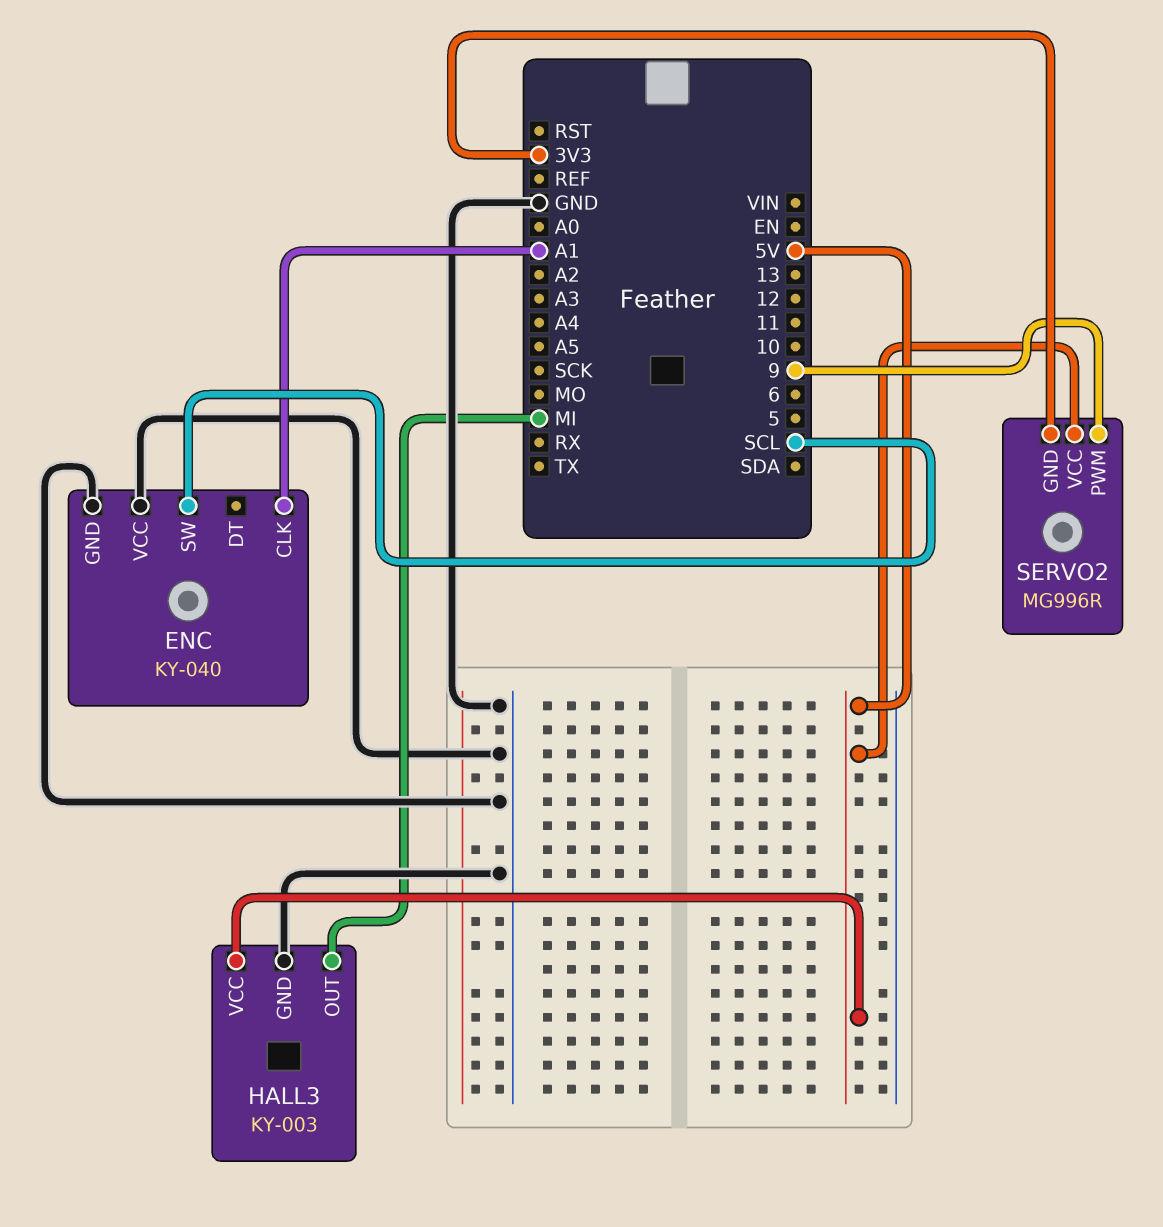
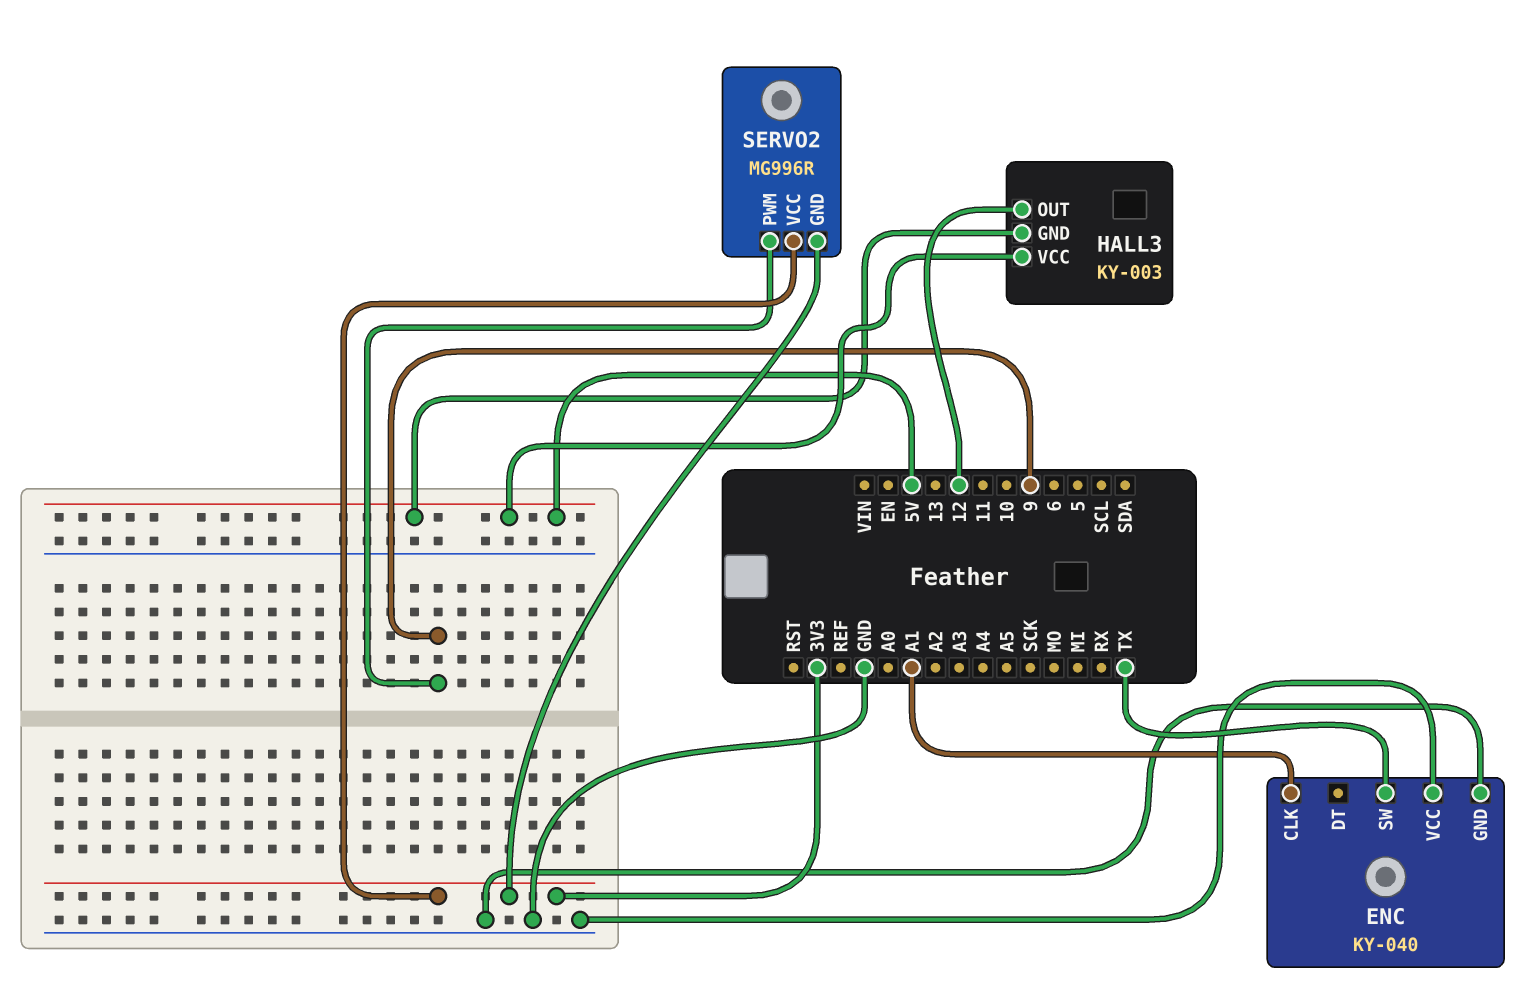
ENC pin SW: SCL -> TX
HALL3 pin GND: GND -> 5V
HALL3 pin OUT: MI -> 12
SERVO2 pin VCC: 5V -> 3V3

